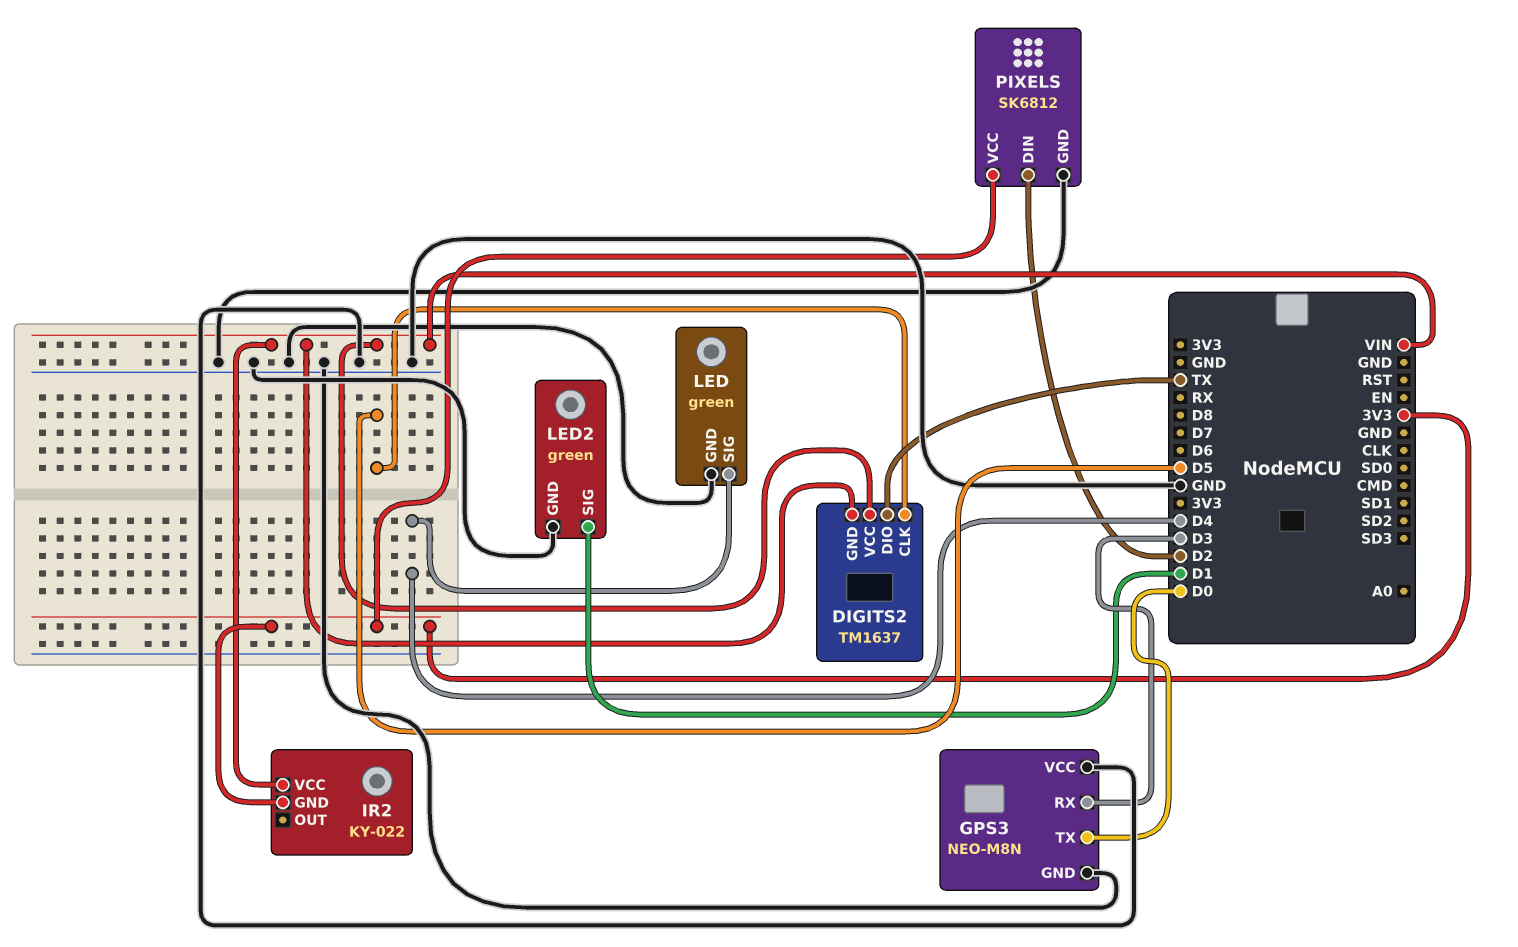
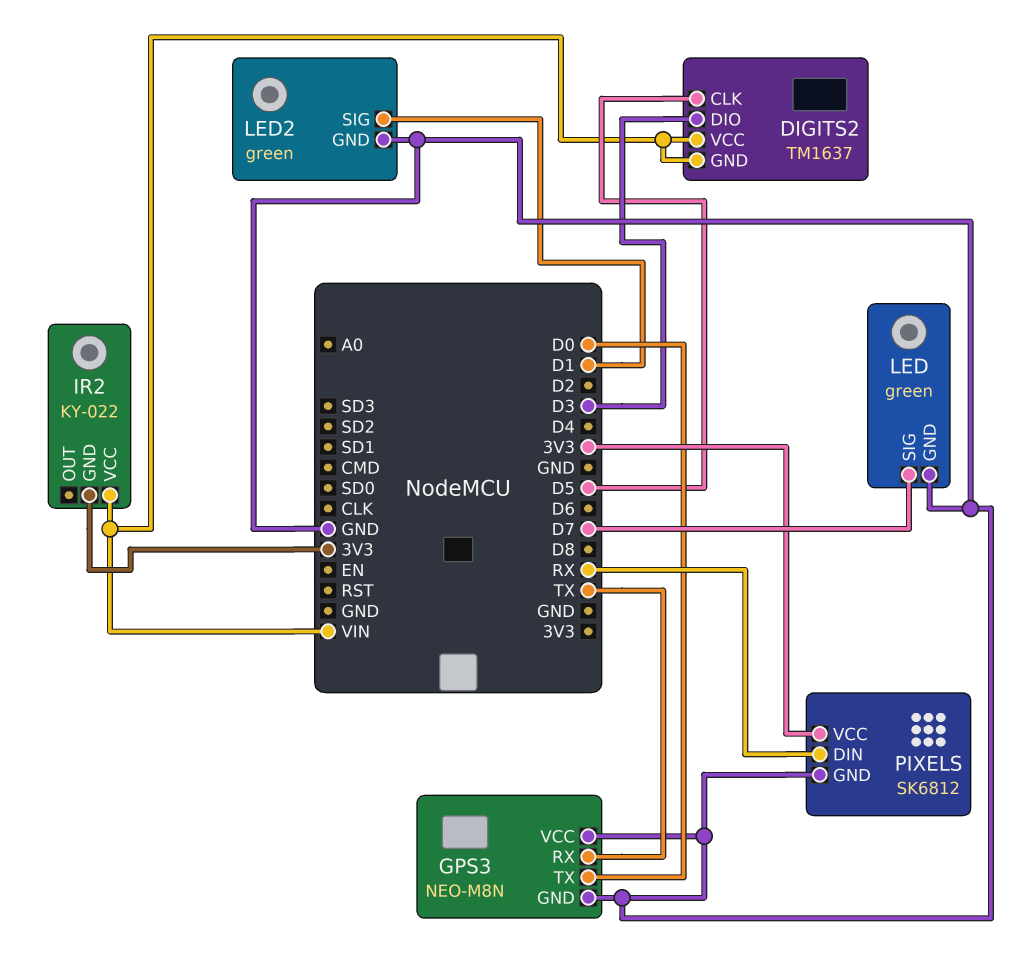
DIGITS2 pin DIO: TX -> D3
GPS3 pin RX: D3 -> TX
LED pin SIG: D4 -> D7
PIXELS pin DIN: D2 -> RX

